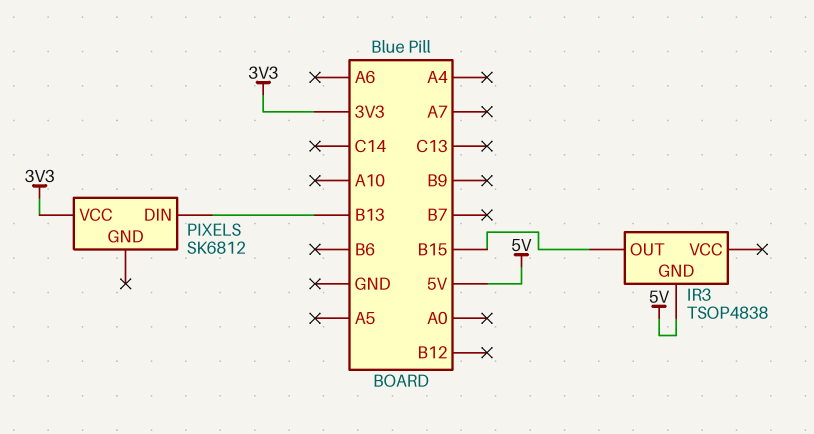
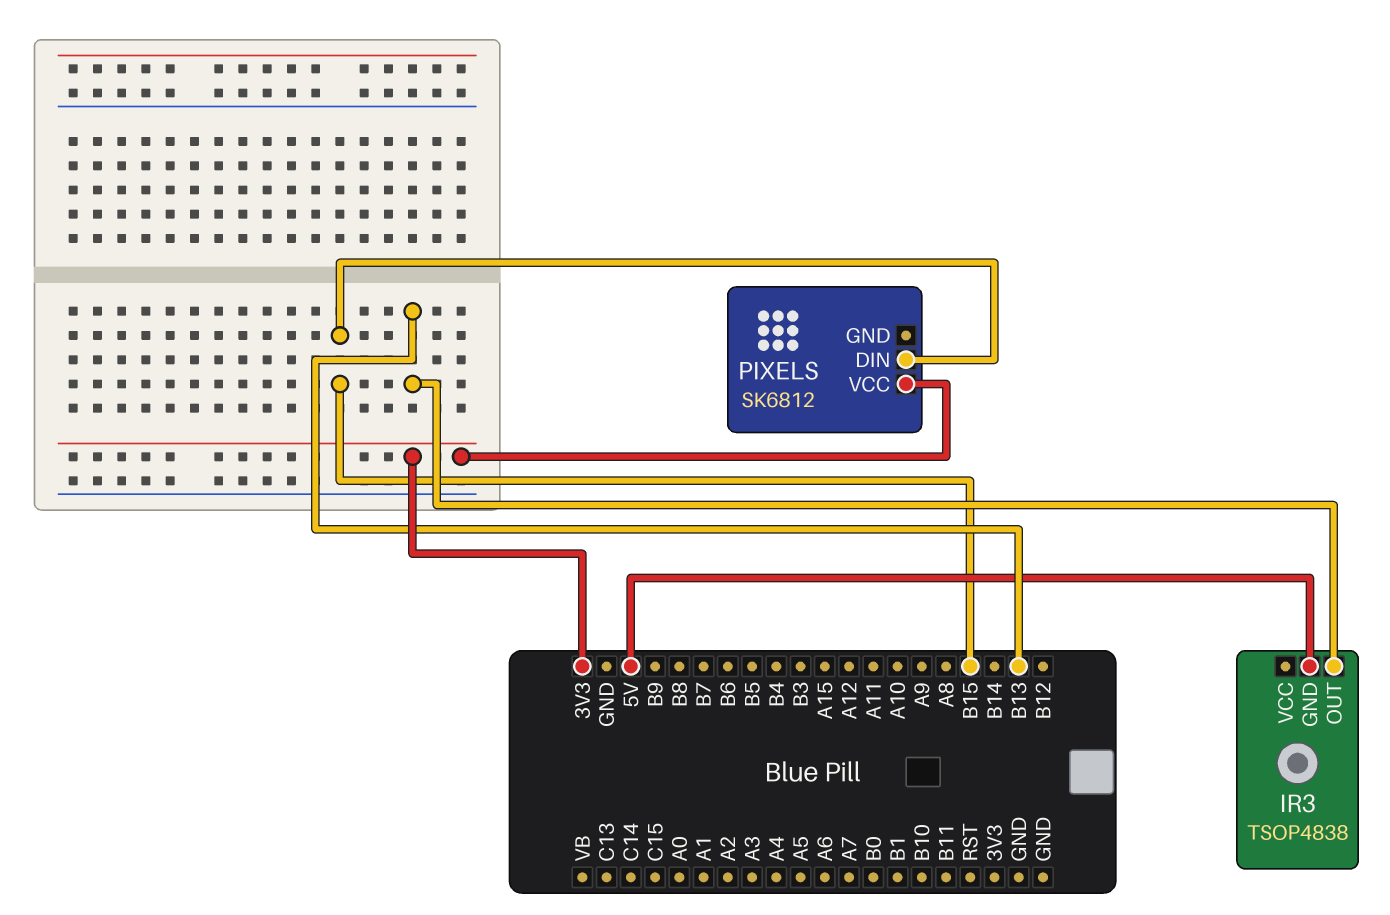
IR3 pin OUT: B15 -> B13
PIXELS pin DIN: B13 -> B15

